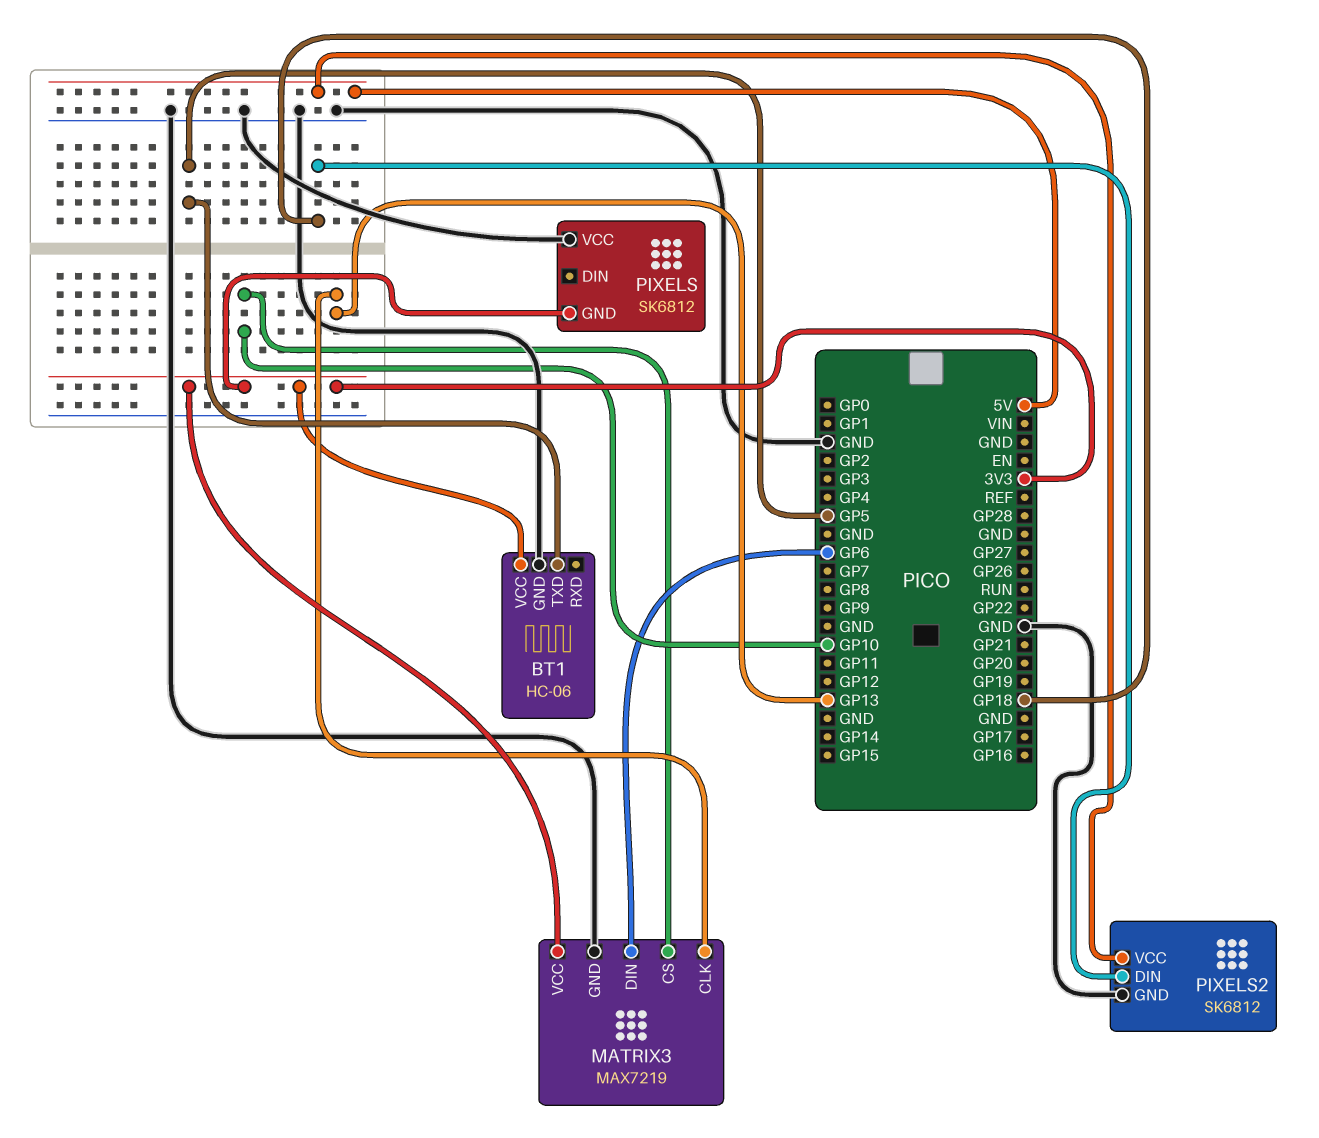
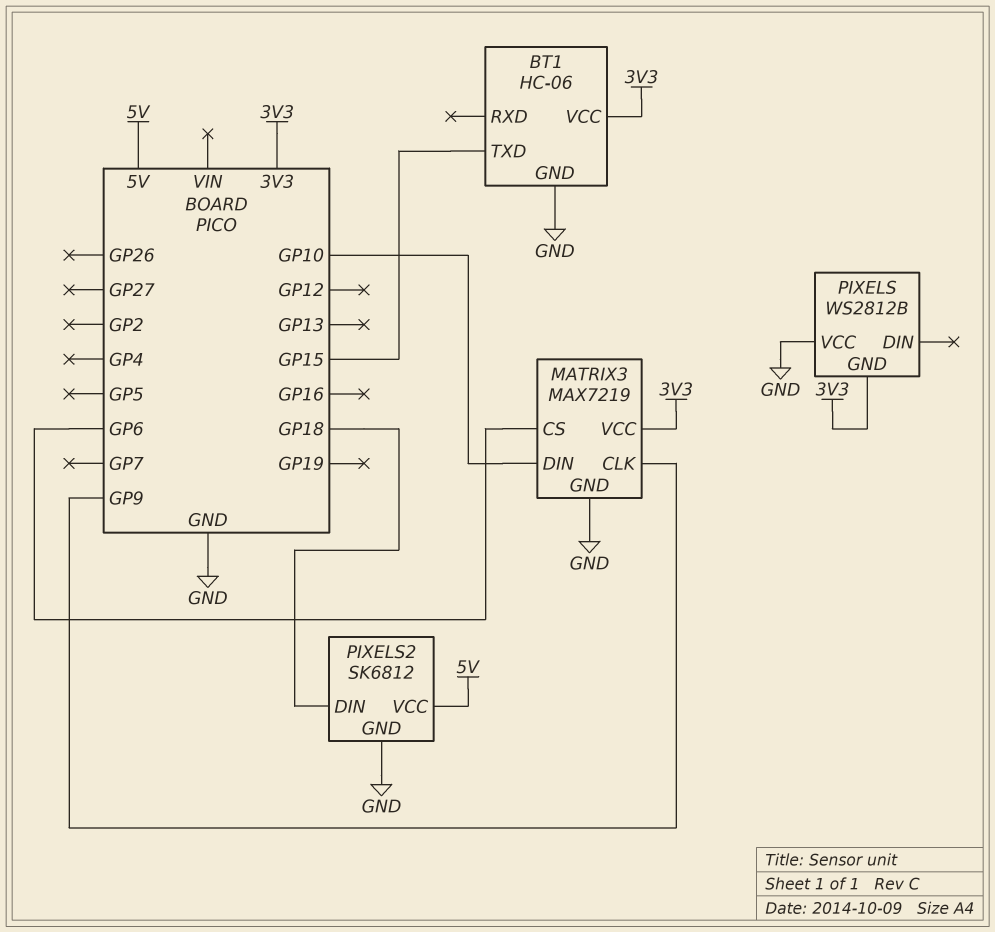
BT1 pin TXD: GP5 -> GP15
MATRIX3 pin CLK: GP13 -> GP9
MATRIX3 pin CS: GP10 -> GP6
MATRIX3 pin DIN: GP6 -> GP10
PIXELS: SK6812 -> WS2812B

